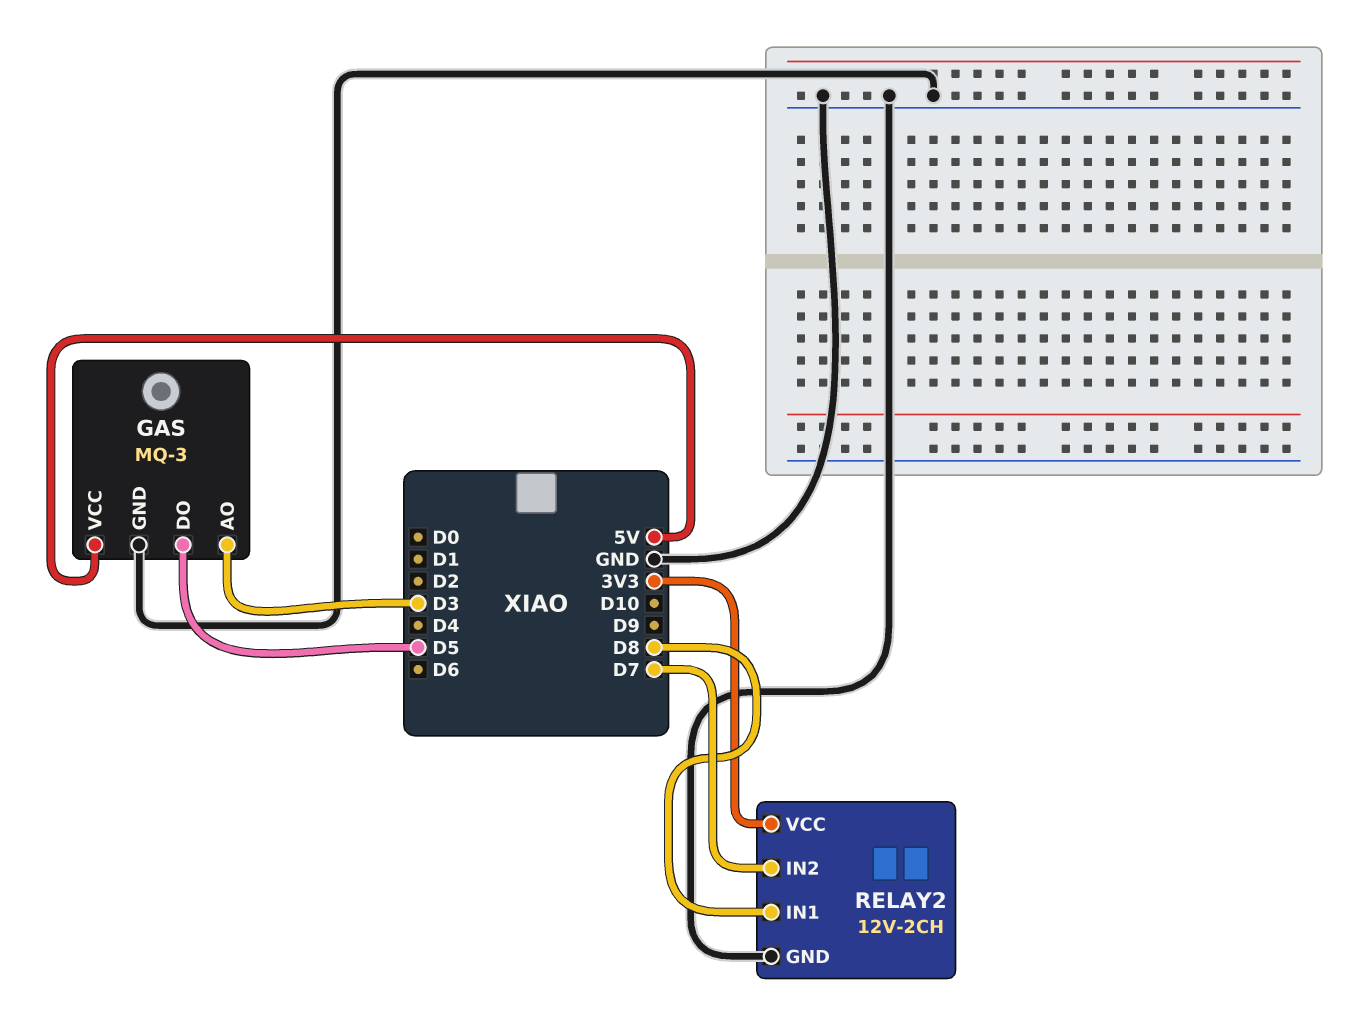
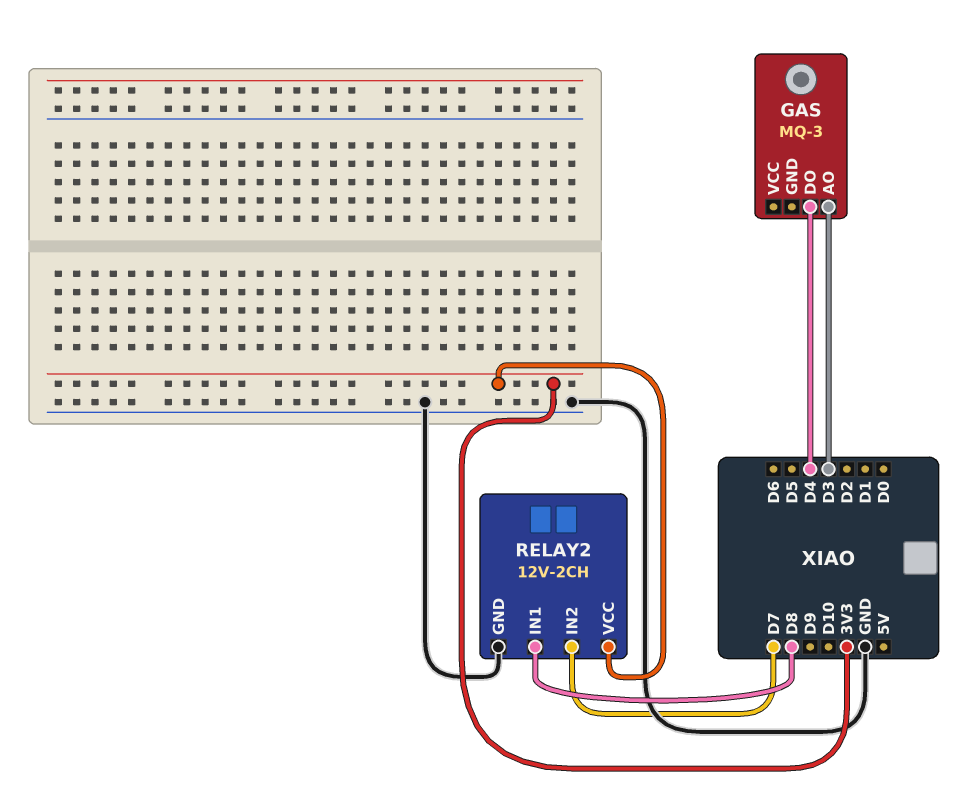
GAS pin DO: D5 -> D4
GAS pin GND: GND -> none
GAS pin VCC: 5V -> none

